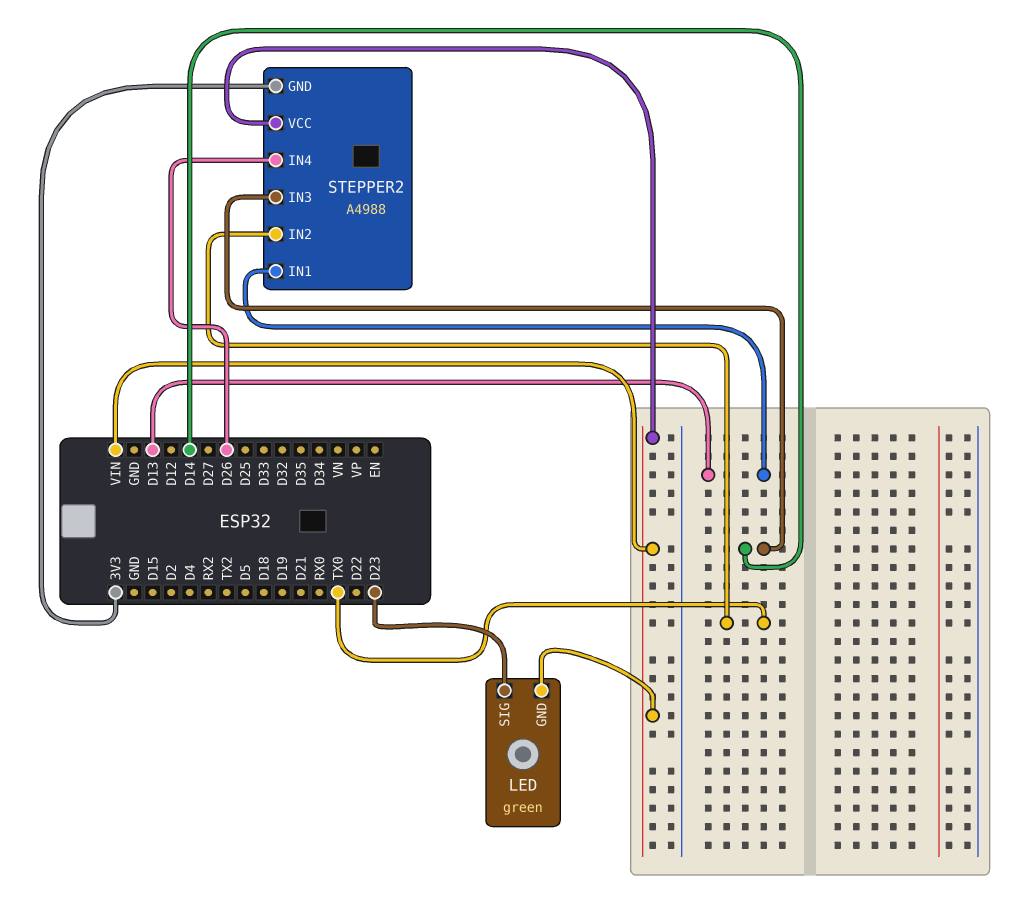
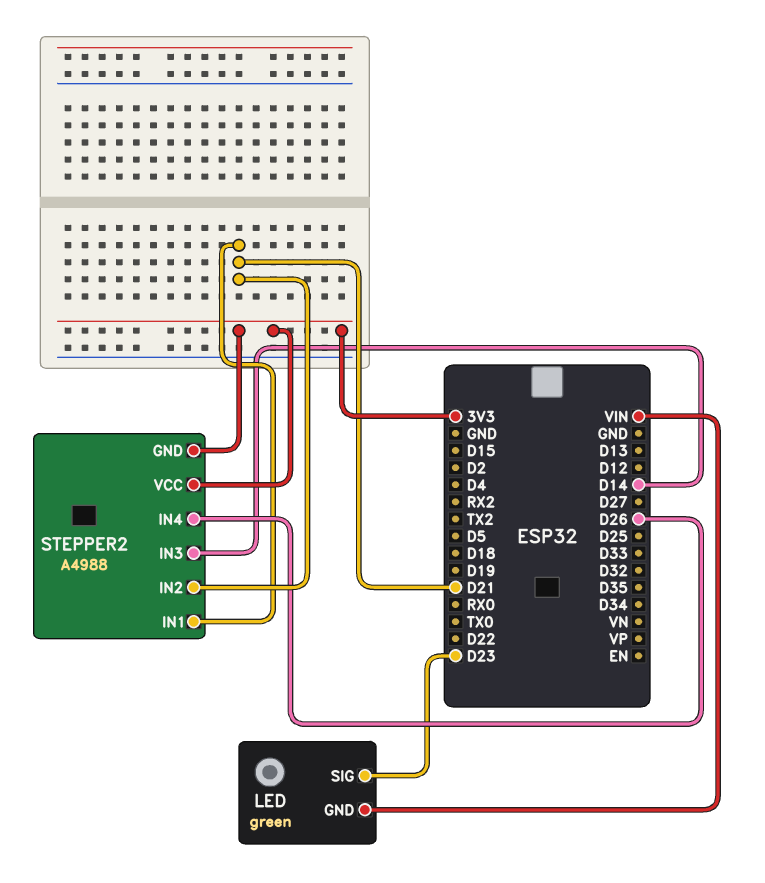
STEPPER2 pin IN1: D13 -> D21
STEPPER2 pin IN2: TX0 -> D21
STEPPER2 pin VCC: VIN -> 3V3

